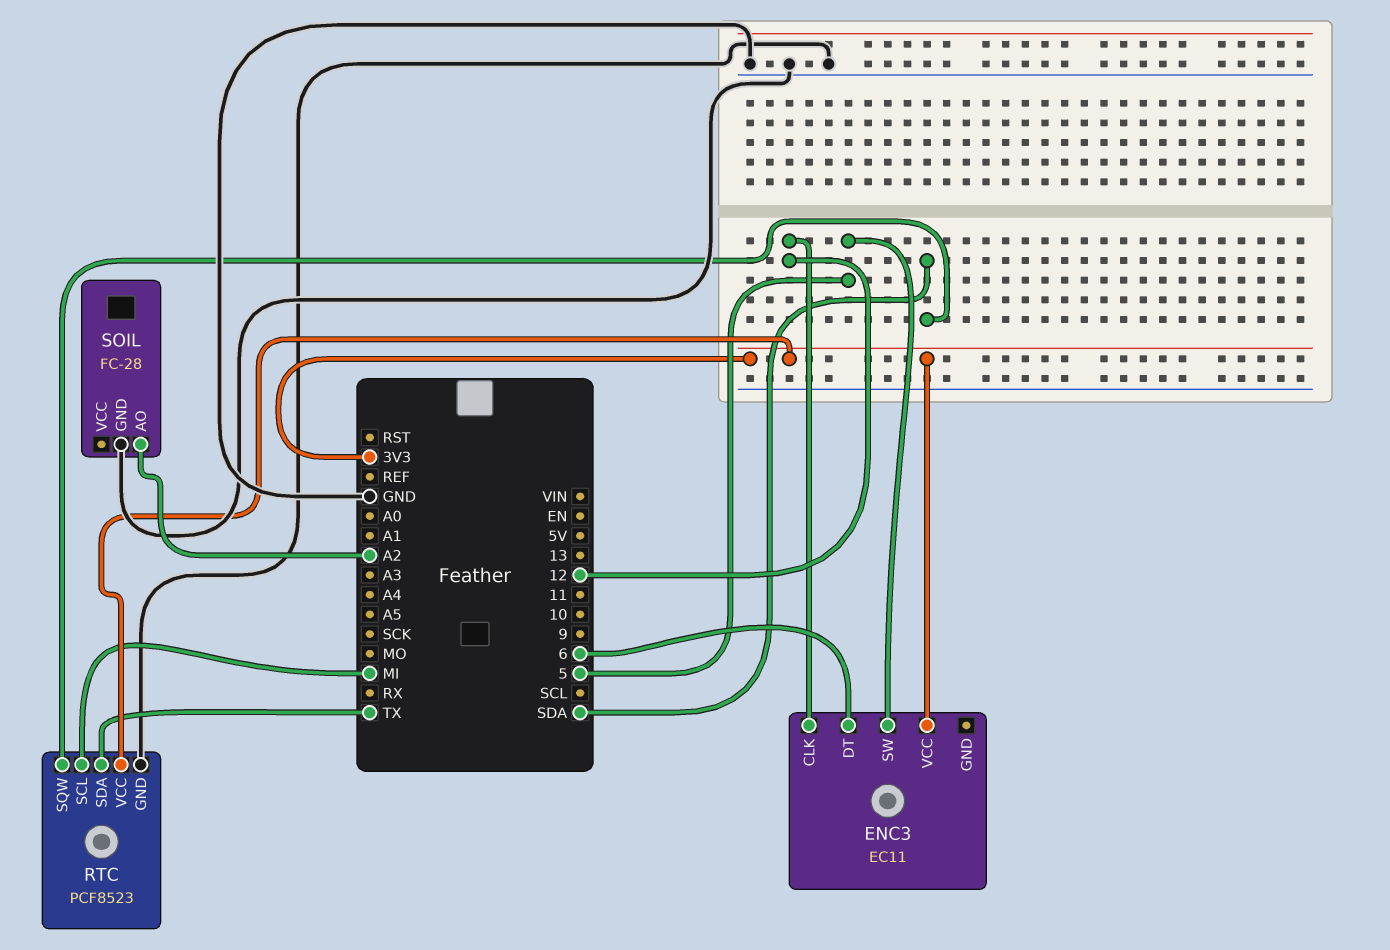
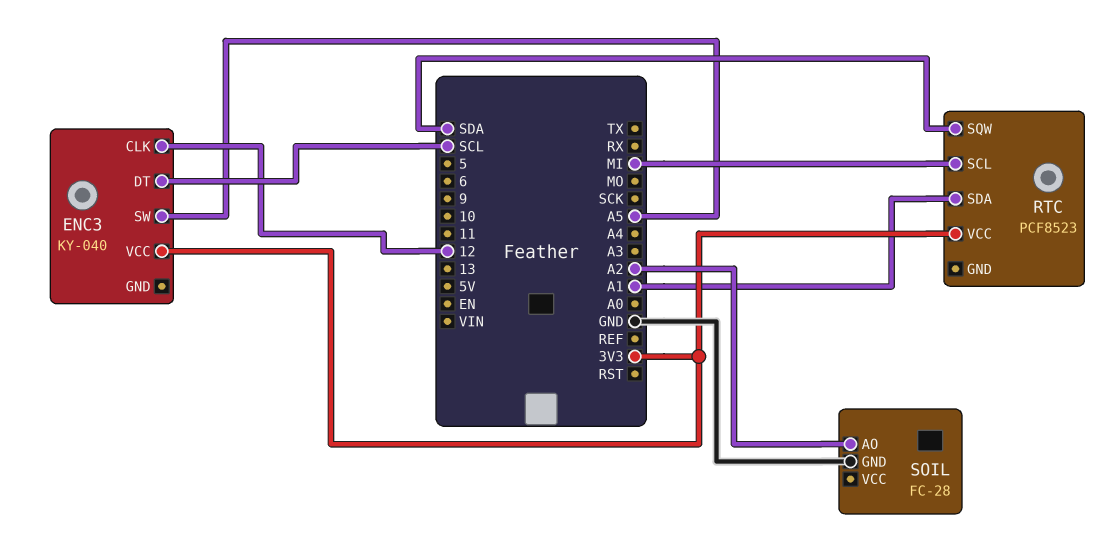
ENC3: EC11 -> KY-040
ENC3 pin DT: 6 -> SCL
ENC3 pin SW: 5 -> A5
RTC pin GND: GND -> none
RTC pin SDA: TX -> A1

